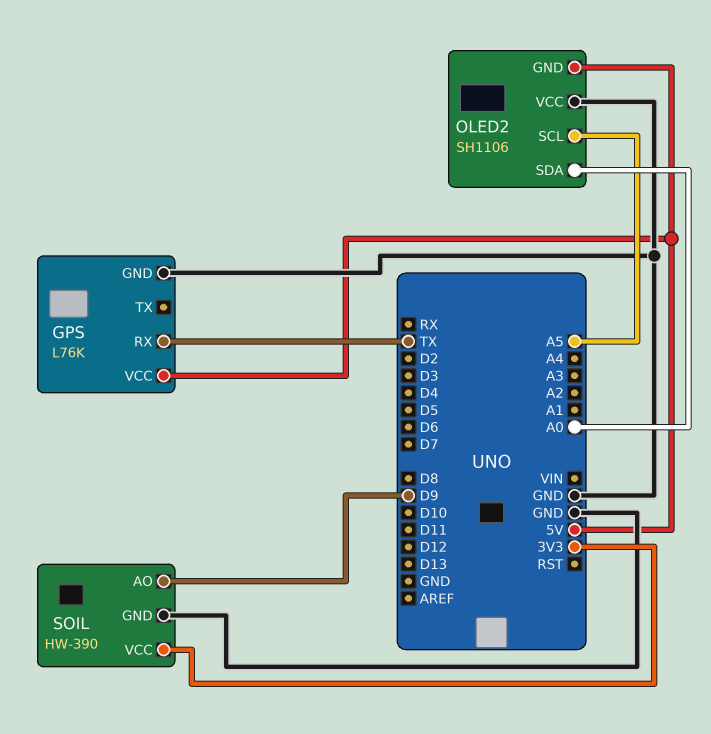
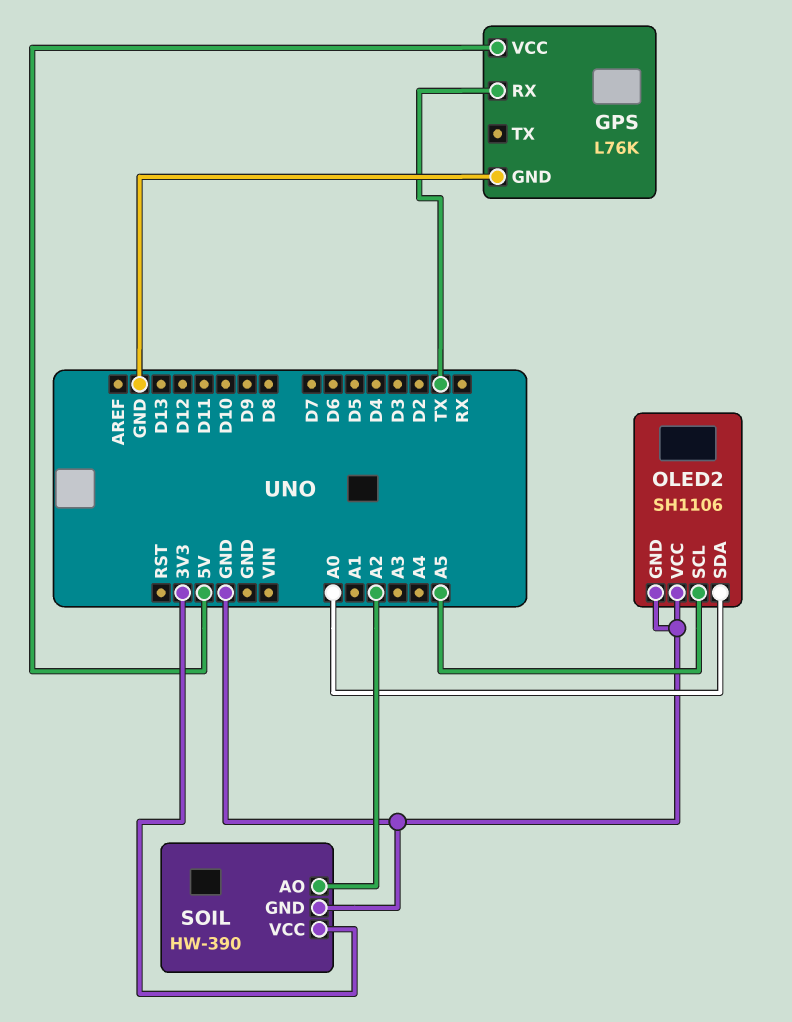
OLED2 pin GND: 5V -> GND
SOIL pin AO: D9 -> A2

